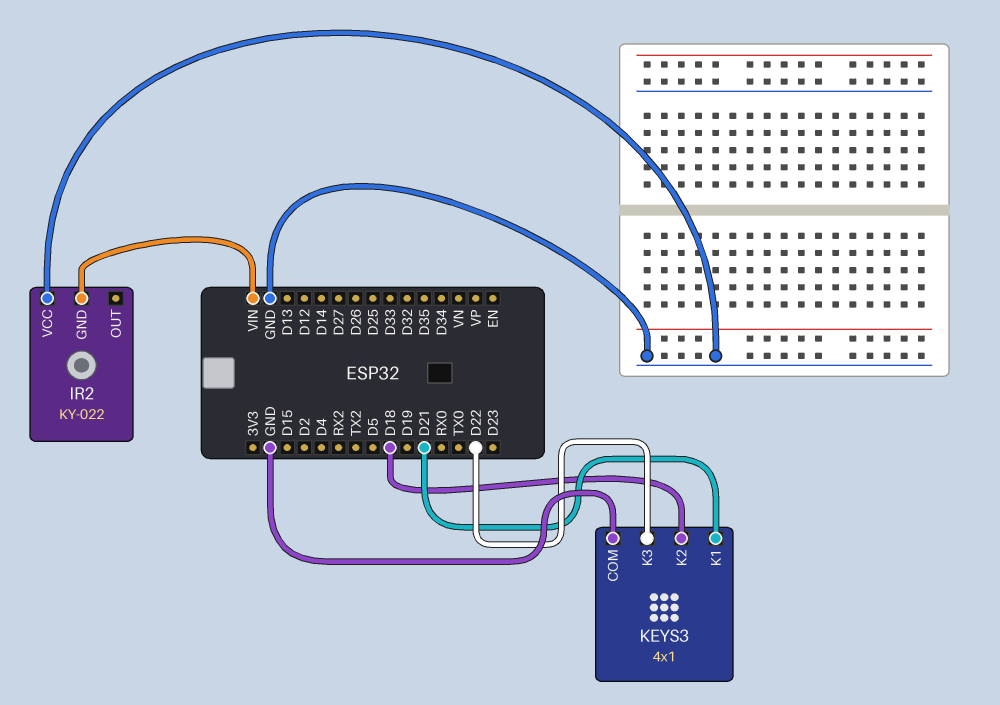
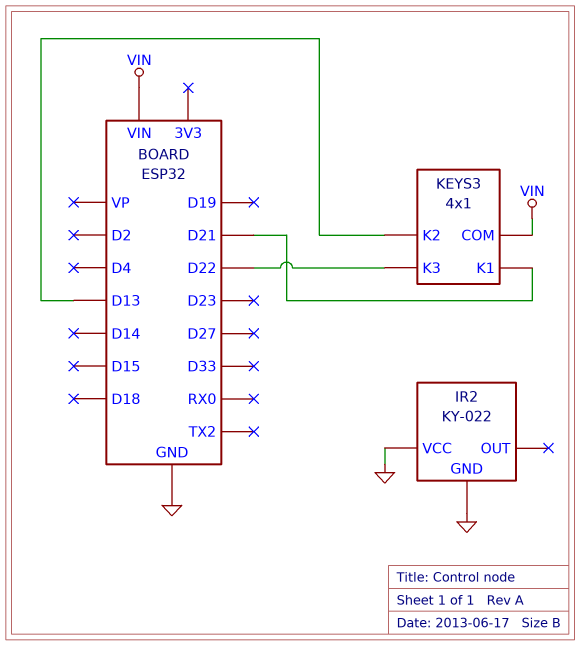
IR2 pin GND: VIN -> GND
KEYS3 pin COM: GND -> VIN
KEYS3 pin K2: D18 -> D13

